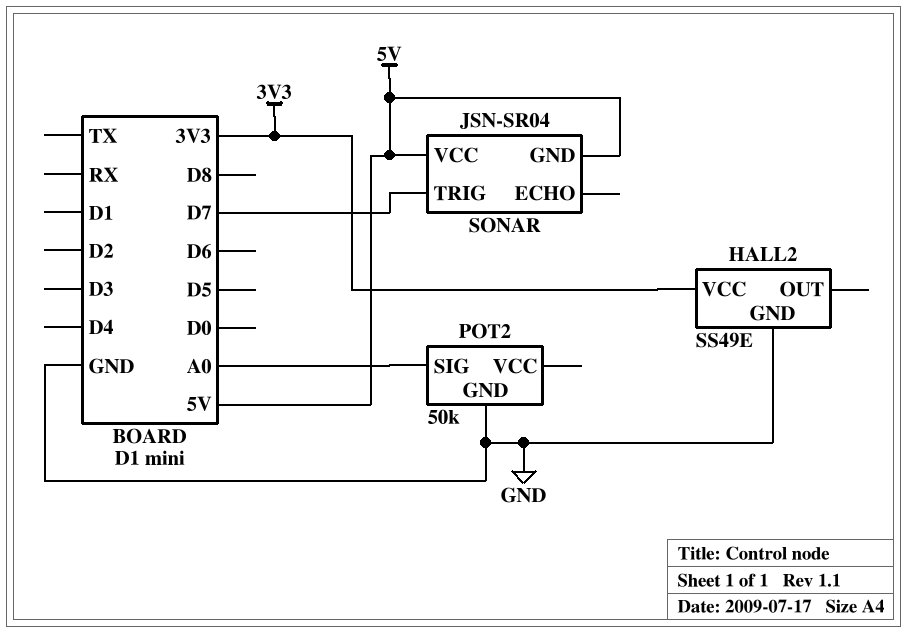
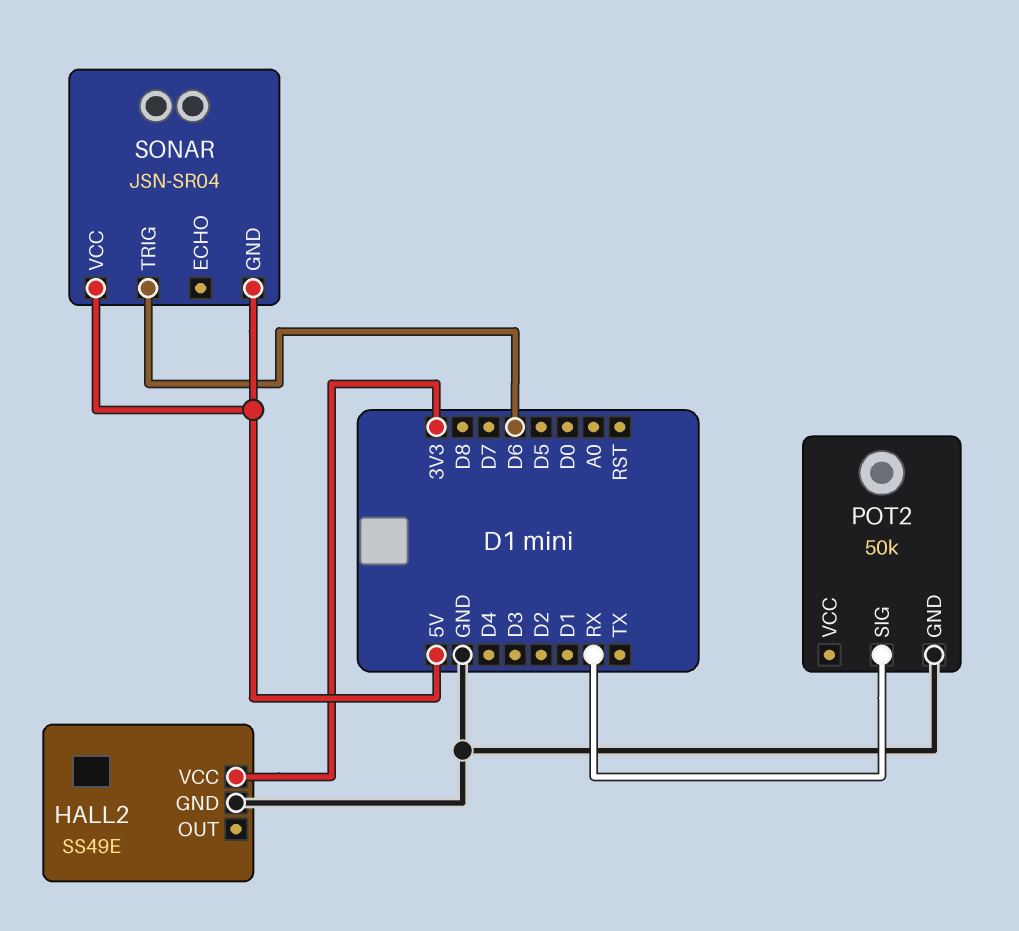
POT2 pin SIG: A0 -> RX
SONAR pin TRIG: D7 -> D6

